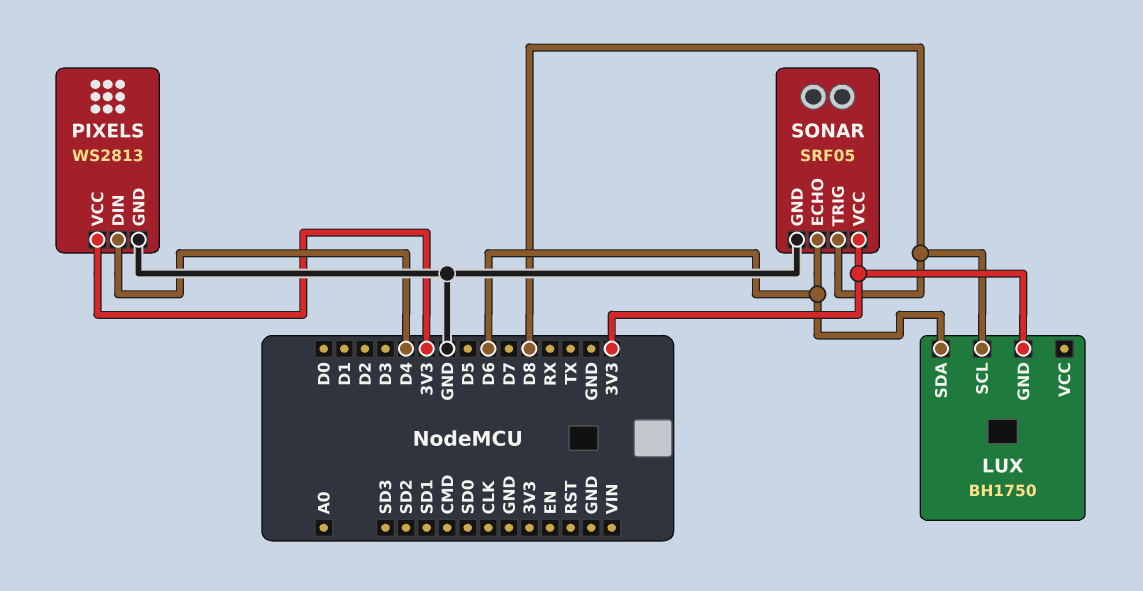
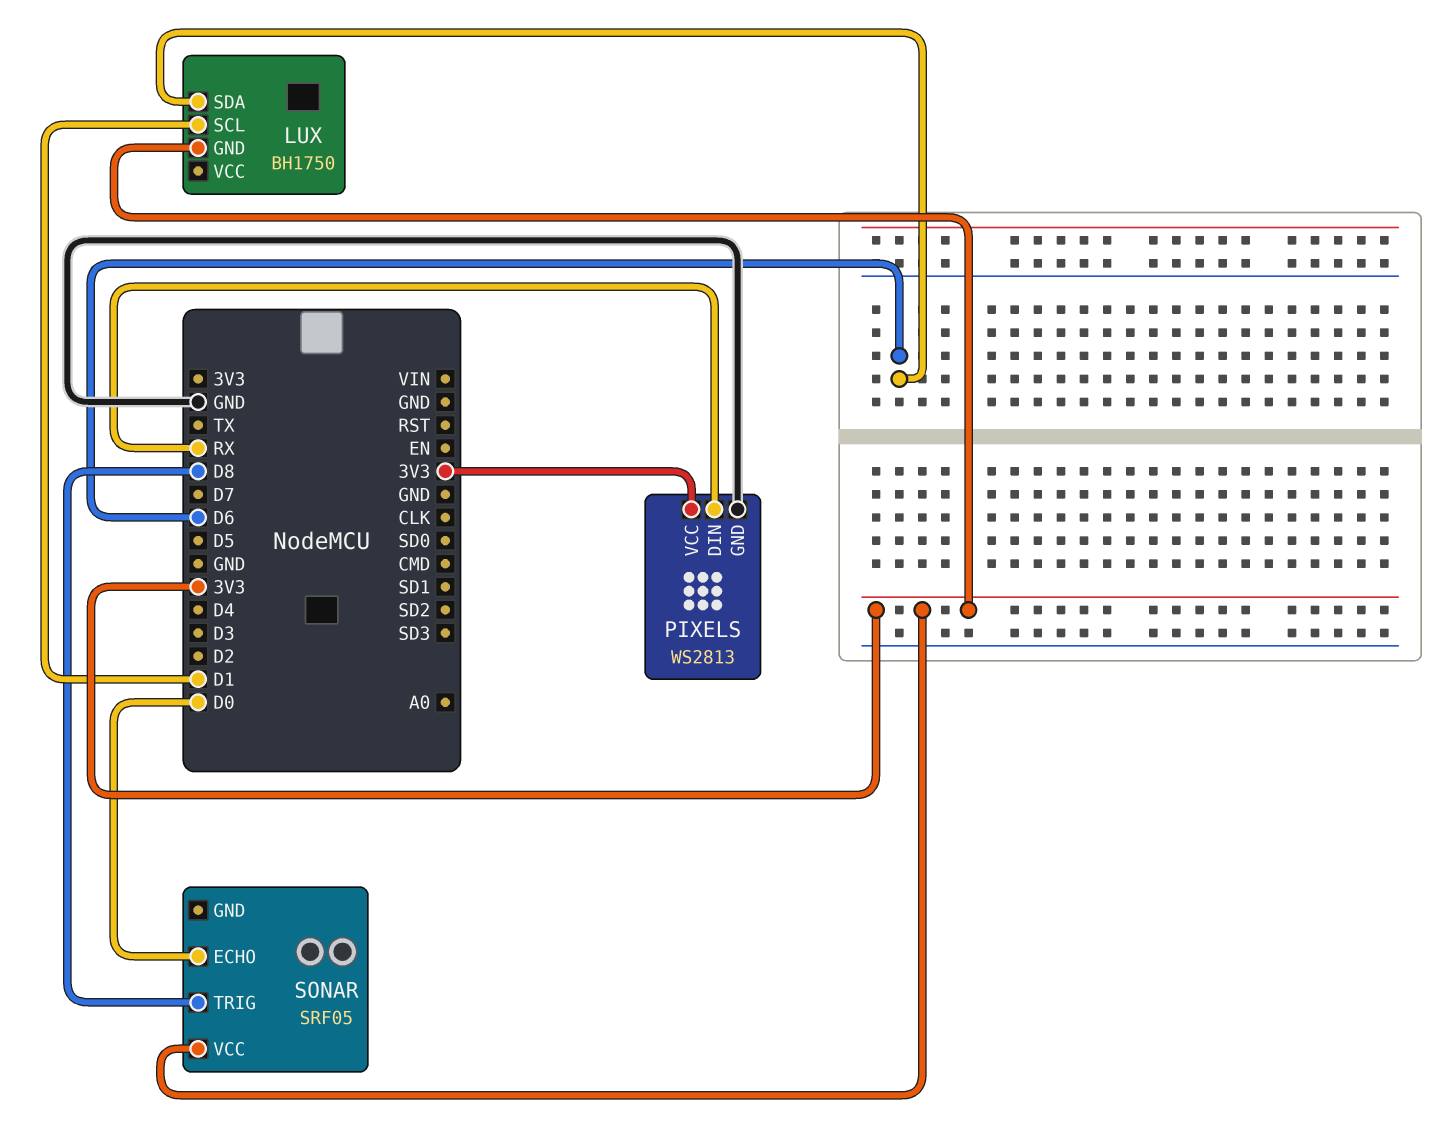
LUX pin SCL: D8 -> D1
PIXELS pin DIN: D4 -> RX
SONAR pin ECHO: D6 -> D0
SONAR pin GND: GND -> none

